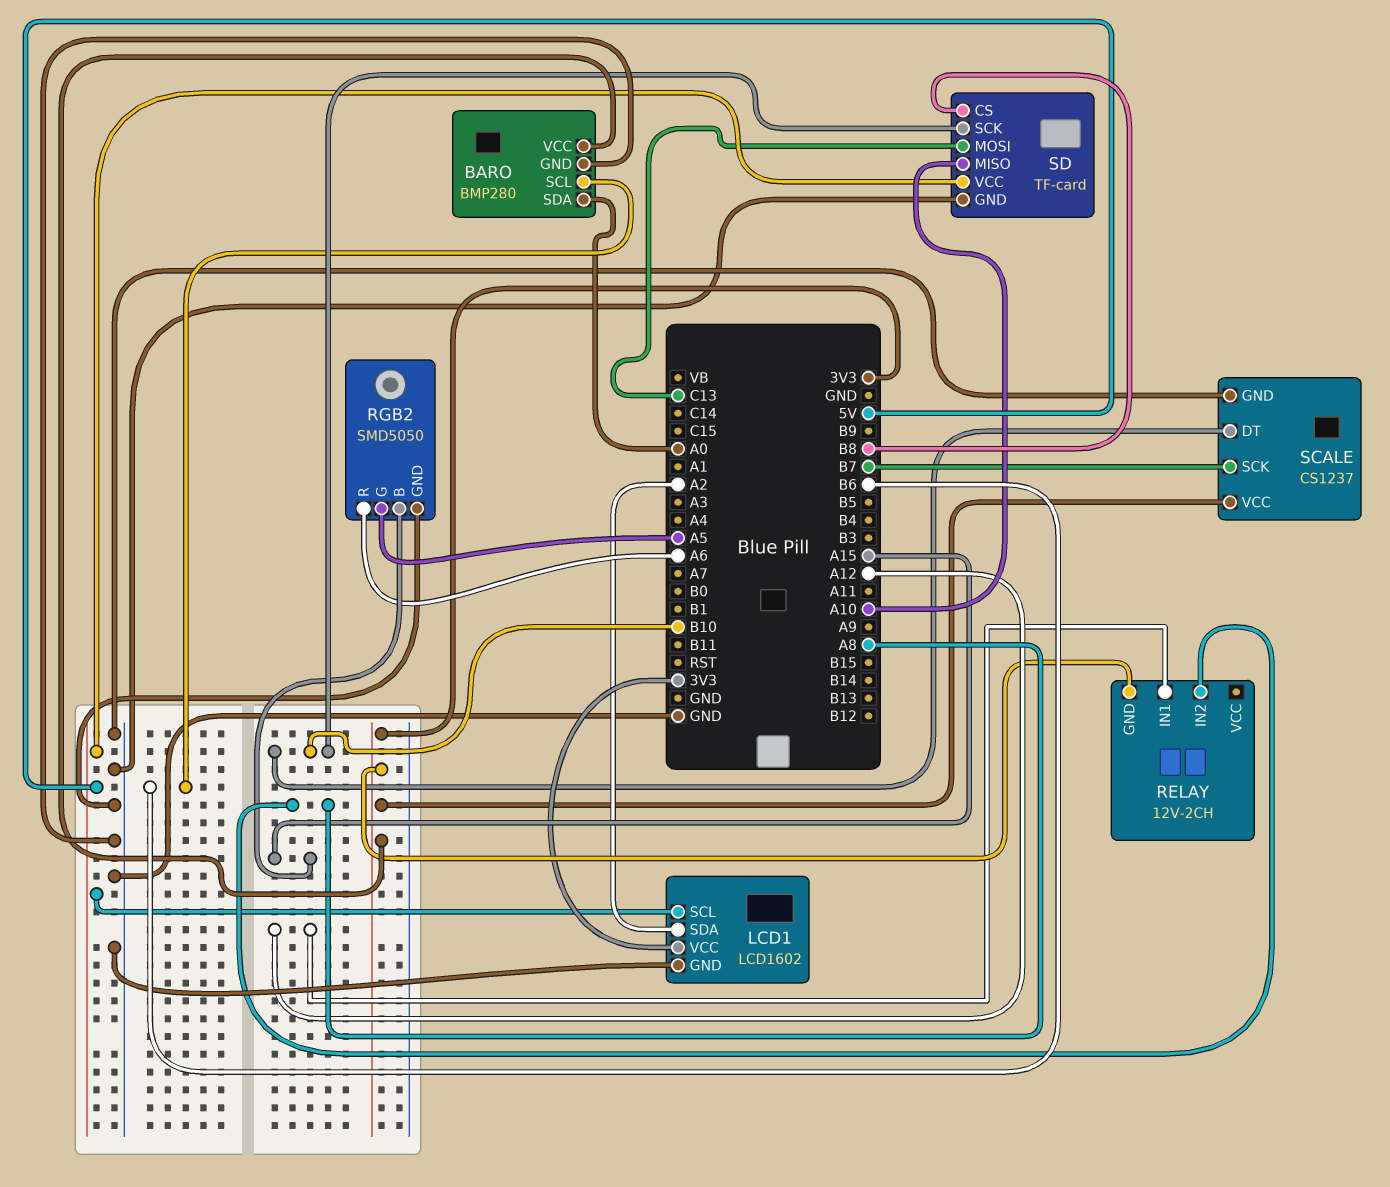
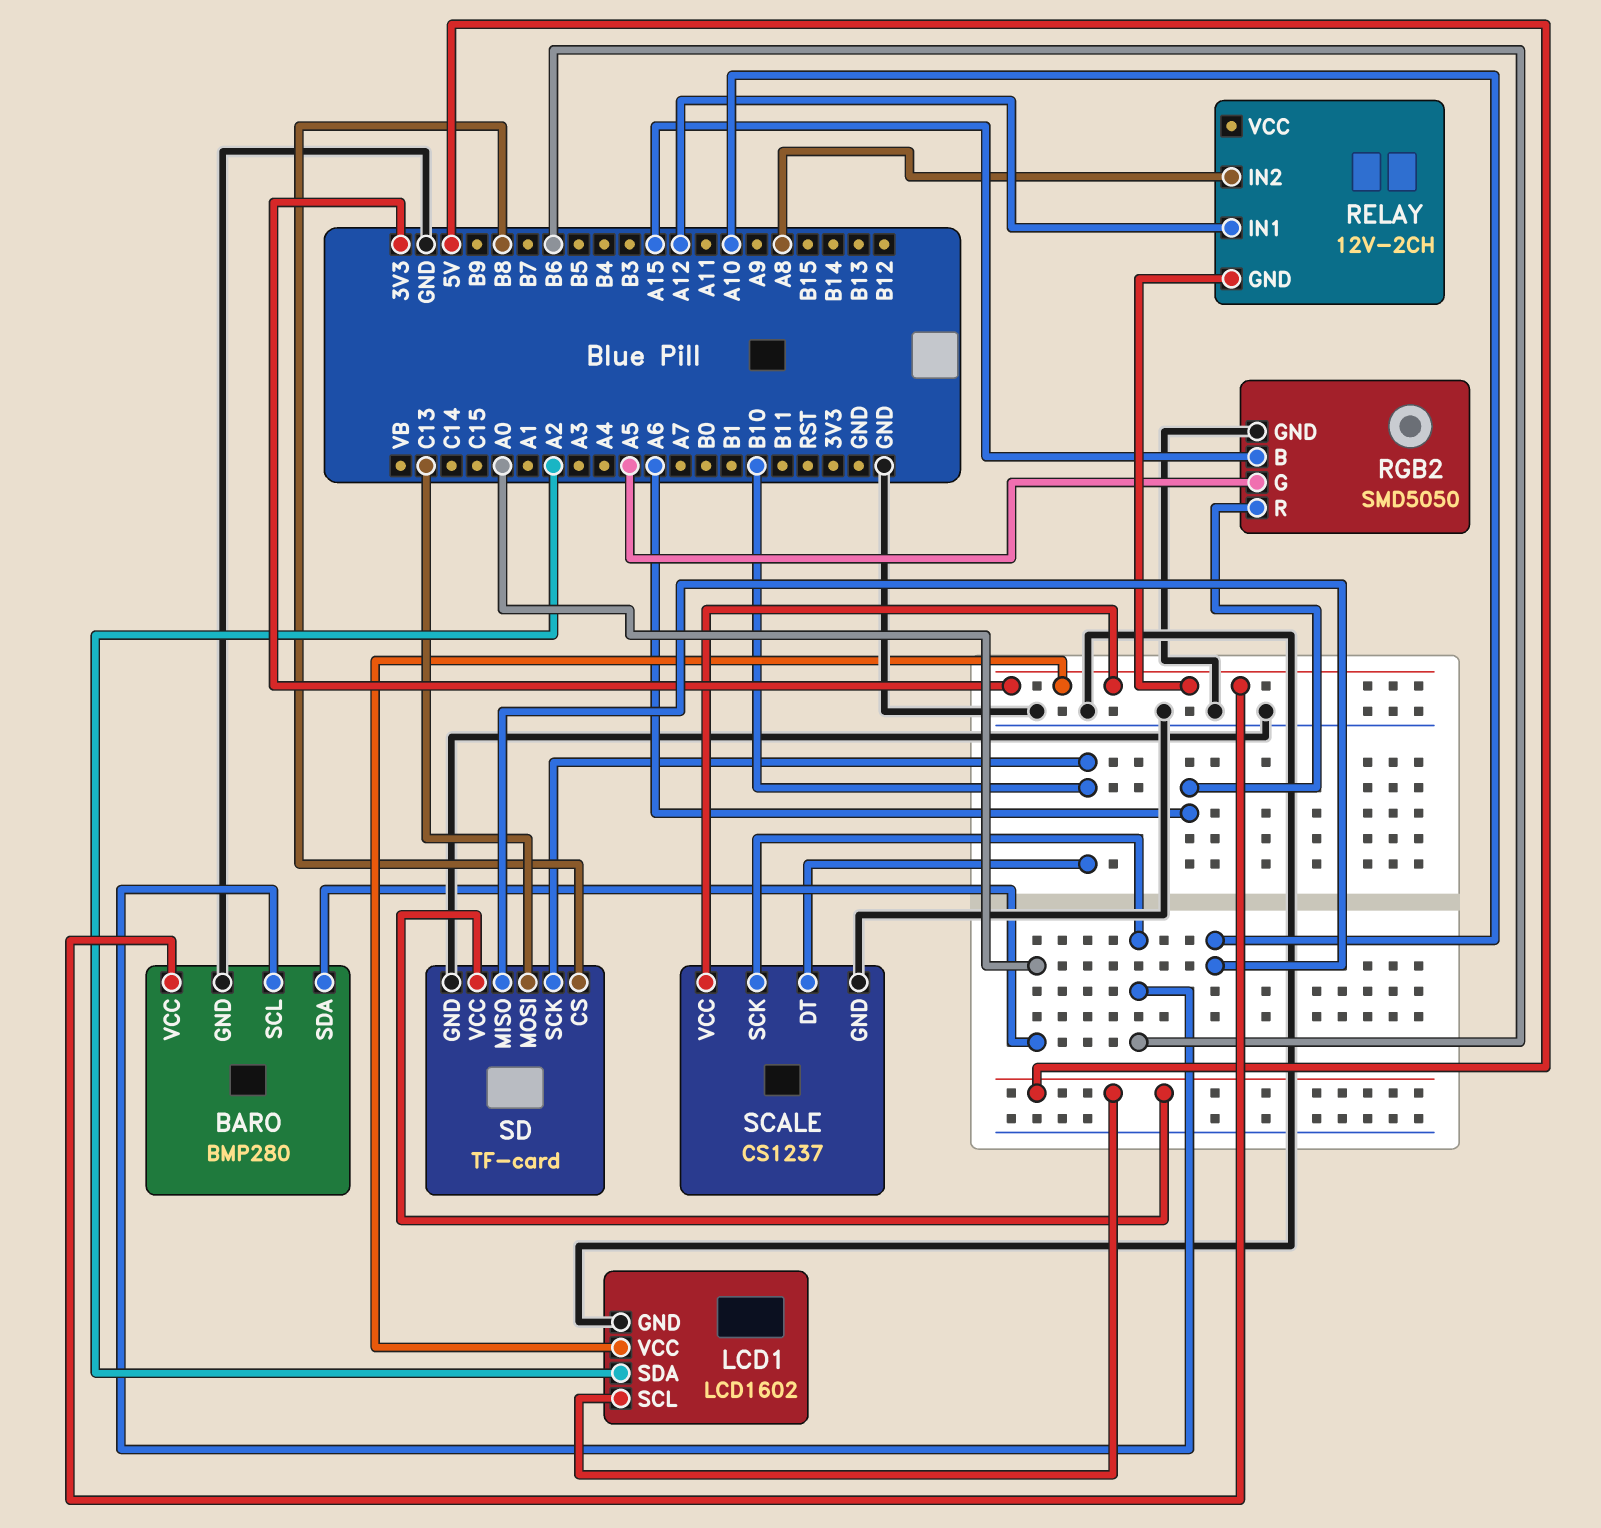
SCALE pin SCK: B7 -> B6

